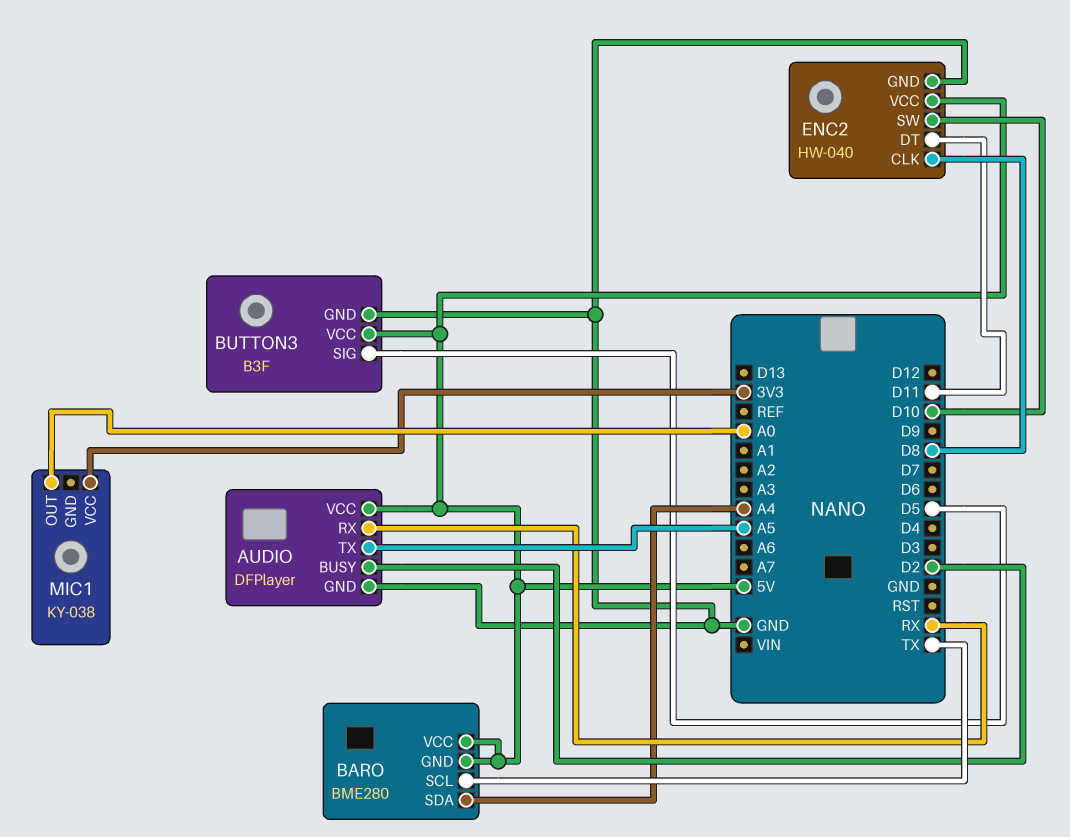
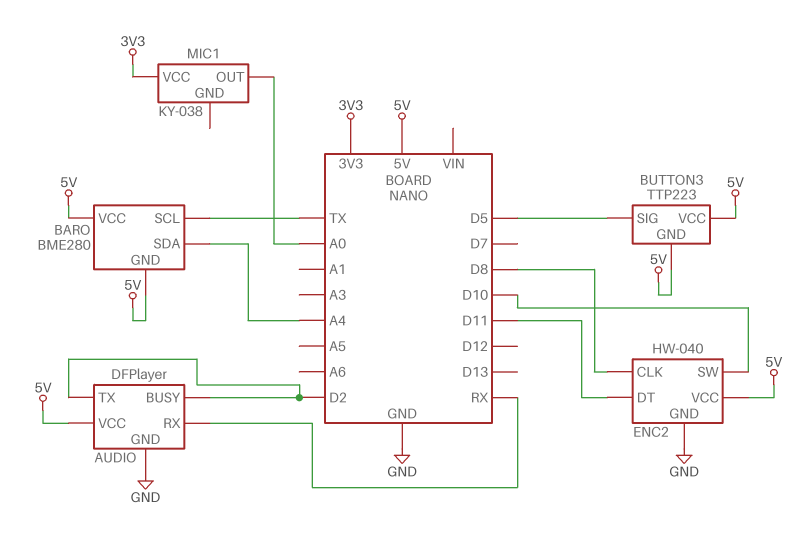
AUDIO pin TX: A5 -> D2
BUTTON3: B3F -> TTP223
BUTTON3 pin GND: GND -> 5V

